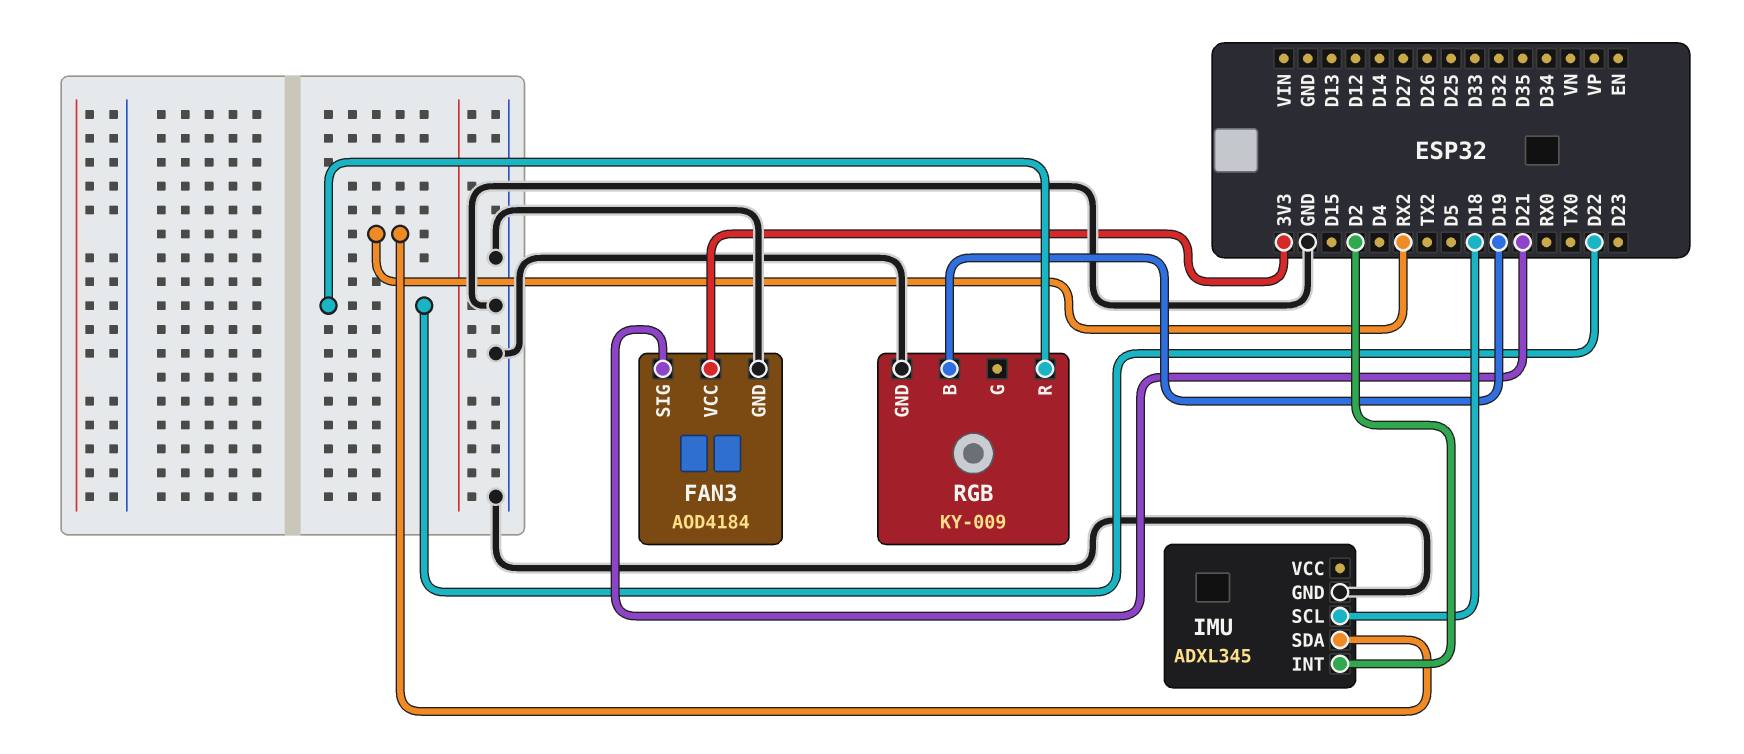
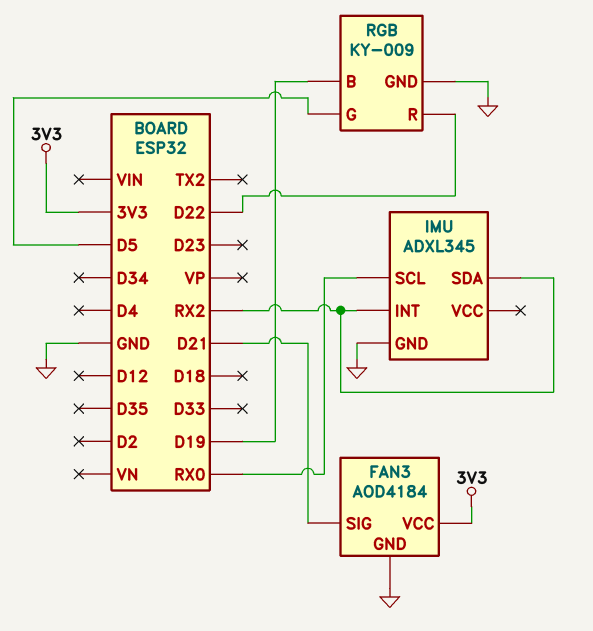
IMU pin INT: D2 -> RX2
IMU pin SCL: D18 -> RX0
RGB pin G: none -> D5

